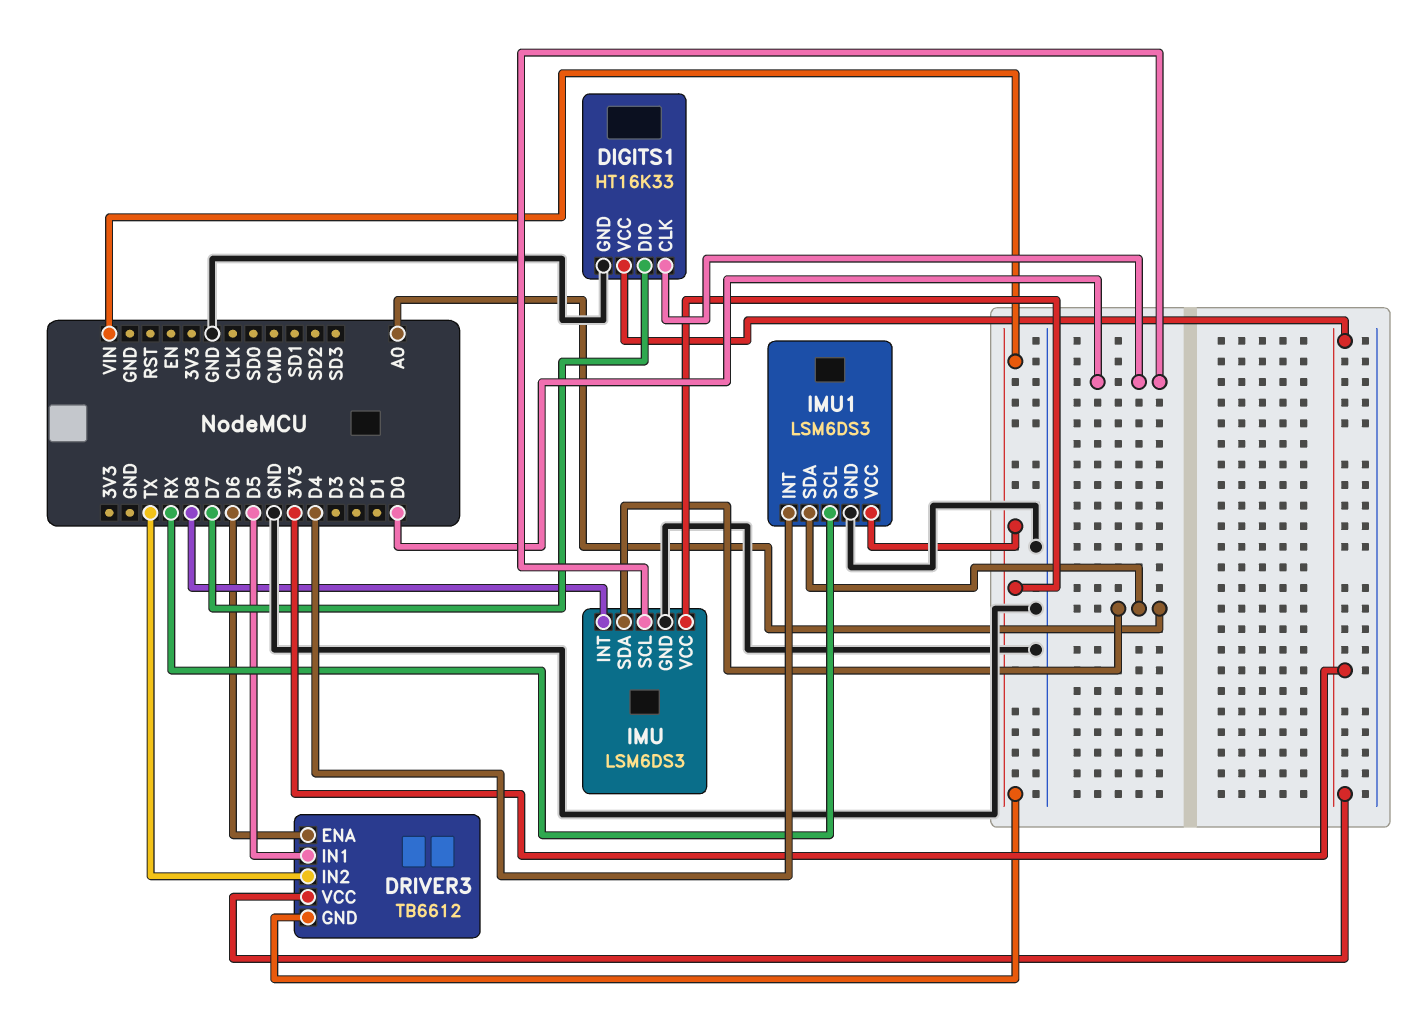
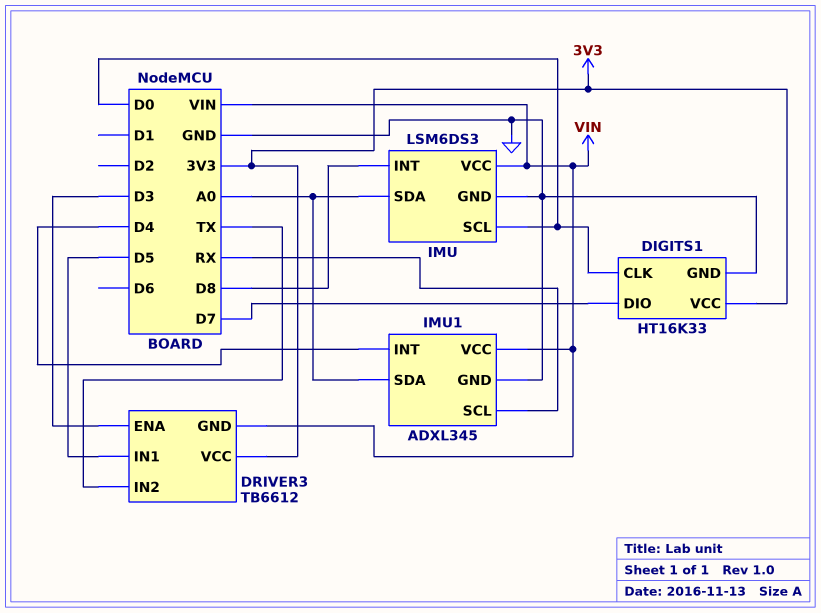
DRIVER3 pin ENA: D6 -> D3
IMU1: LSM6DS3 -> ADXL345

